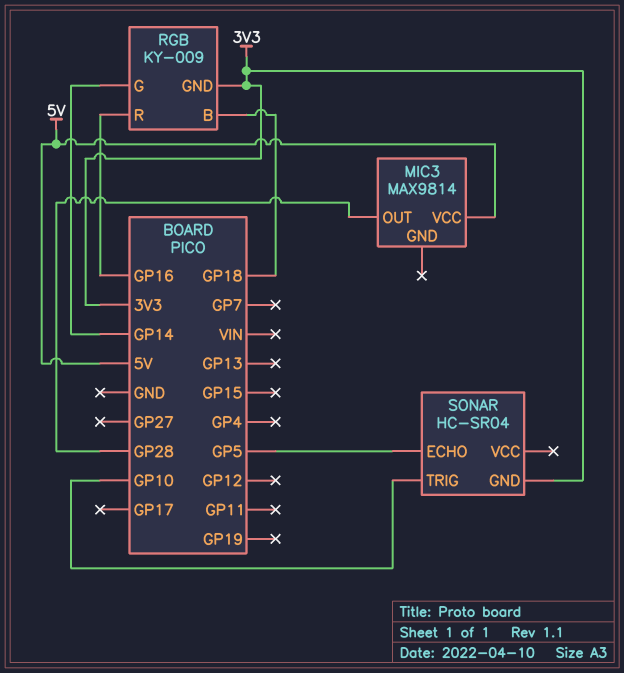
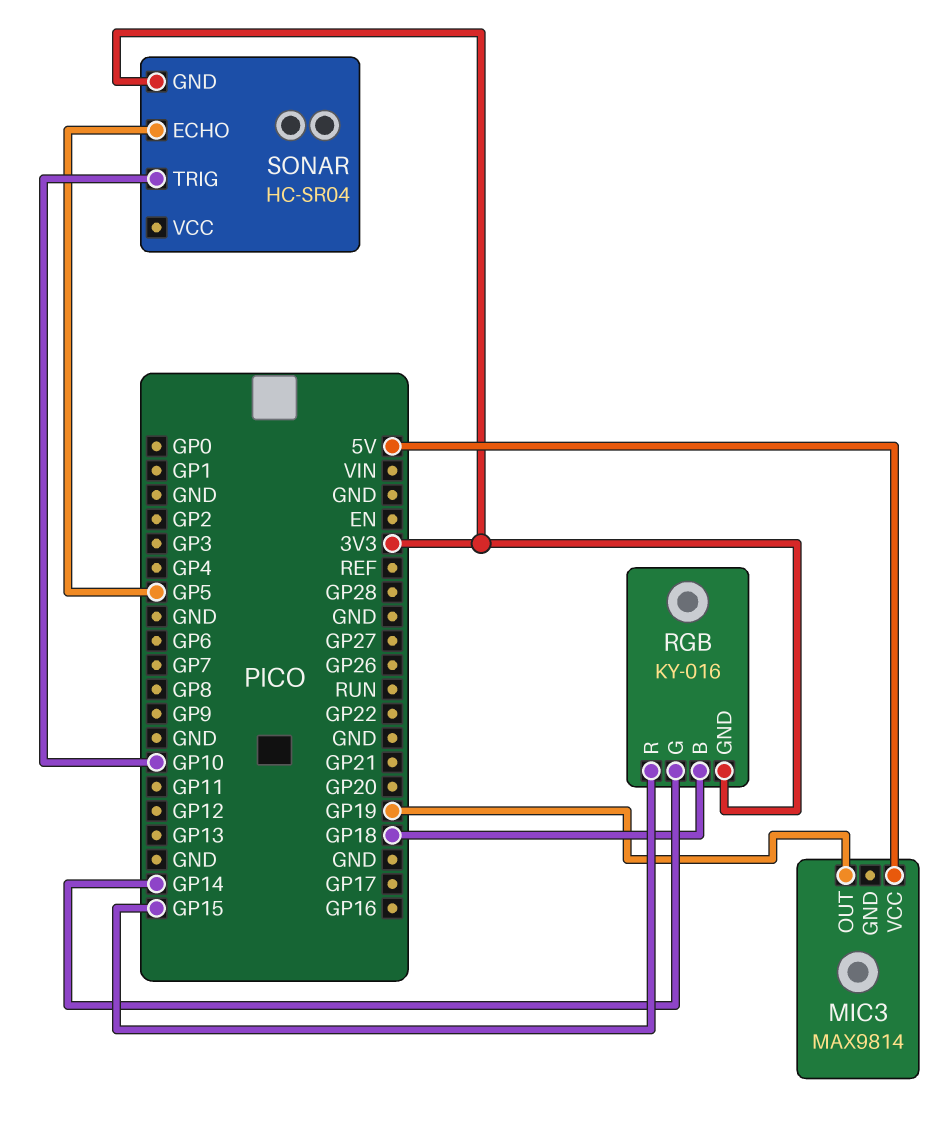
MIC3 pin OUT: GP28 -> GP19
RGB: KY-009 -> KY-016
RGB pin R: GP16 -> GP15

